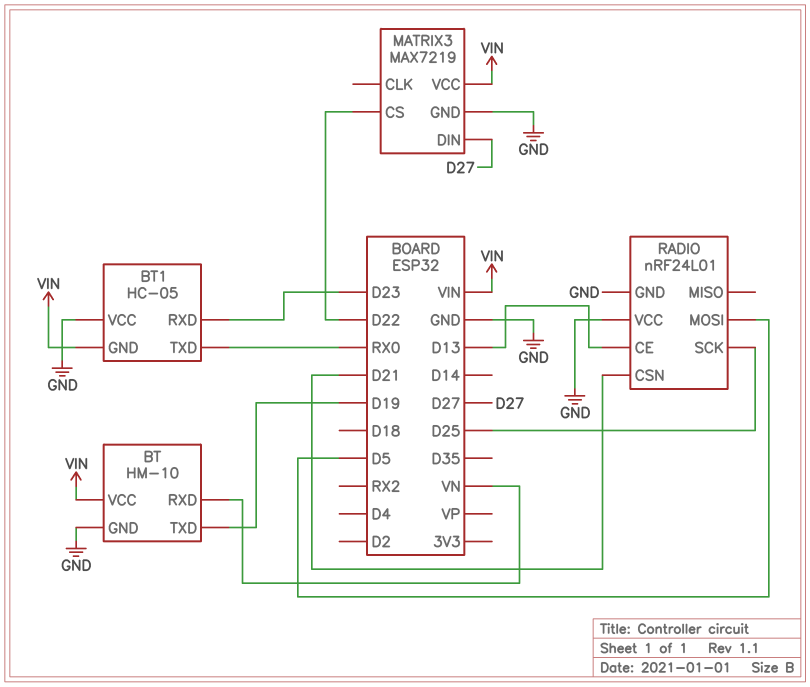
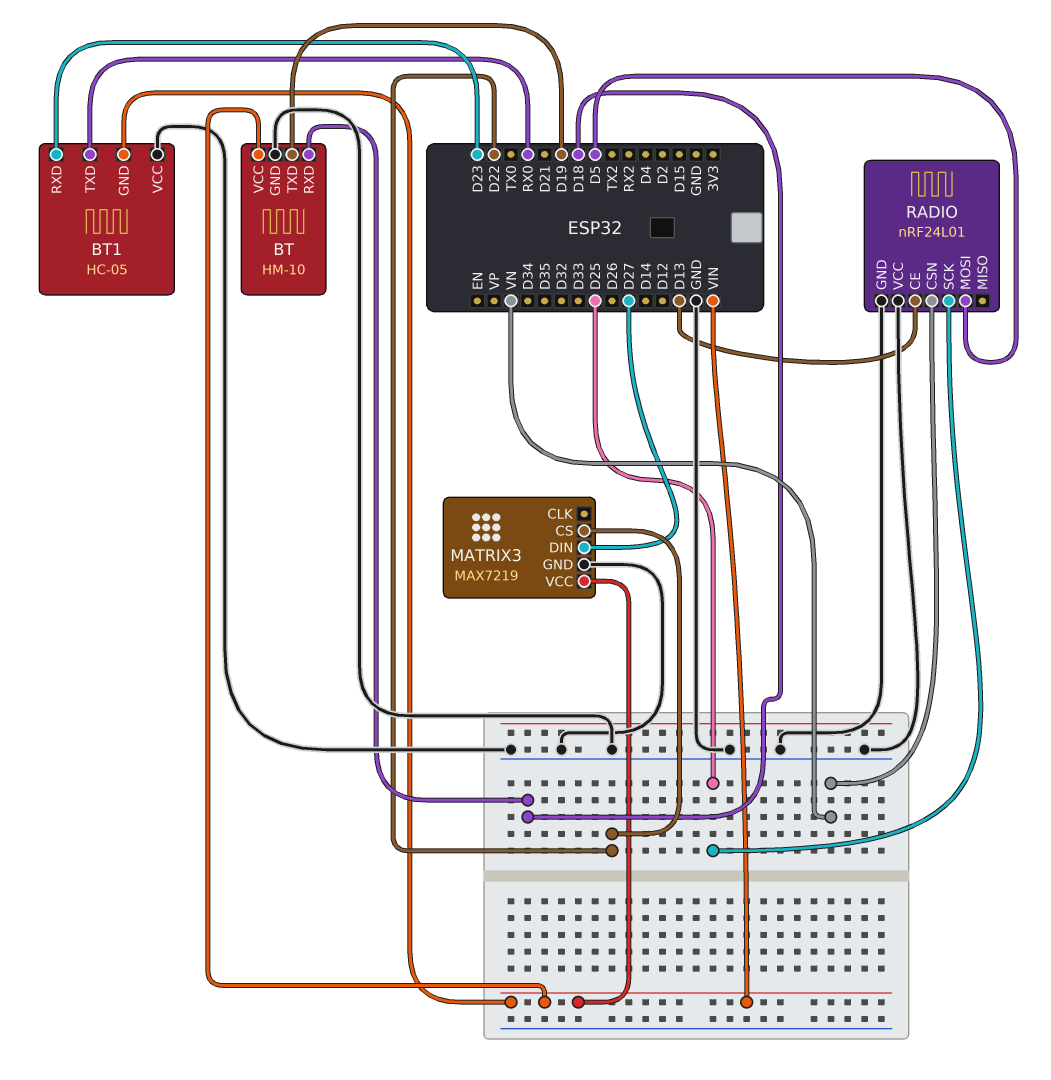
BT pin RXD: VN -> D18
RADIO pin CSN: D21 -> VN

